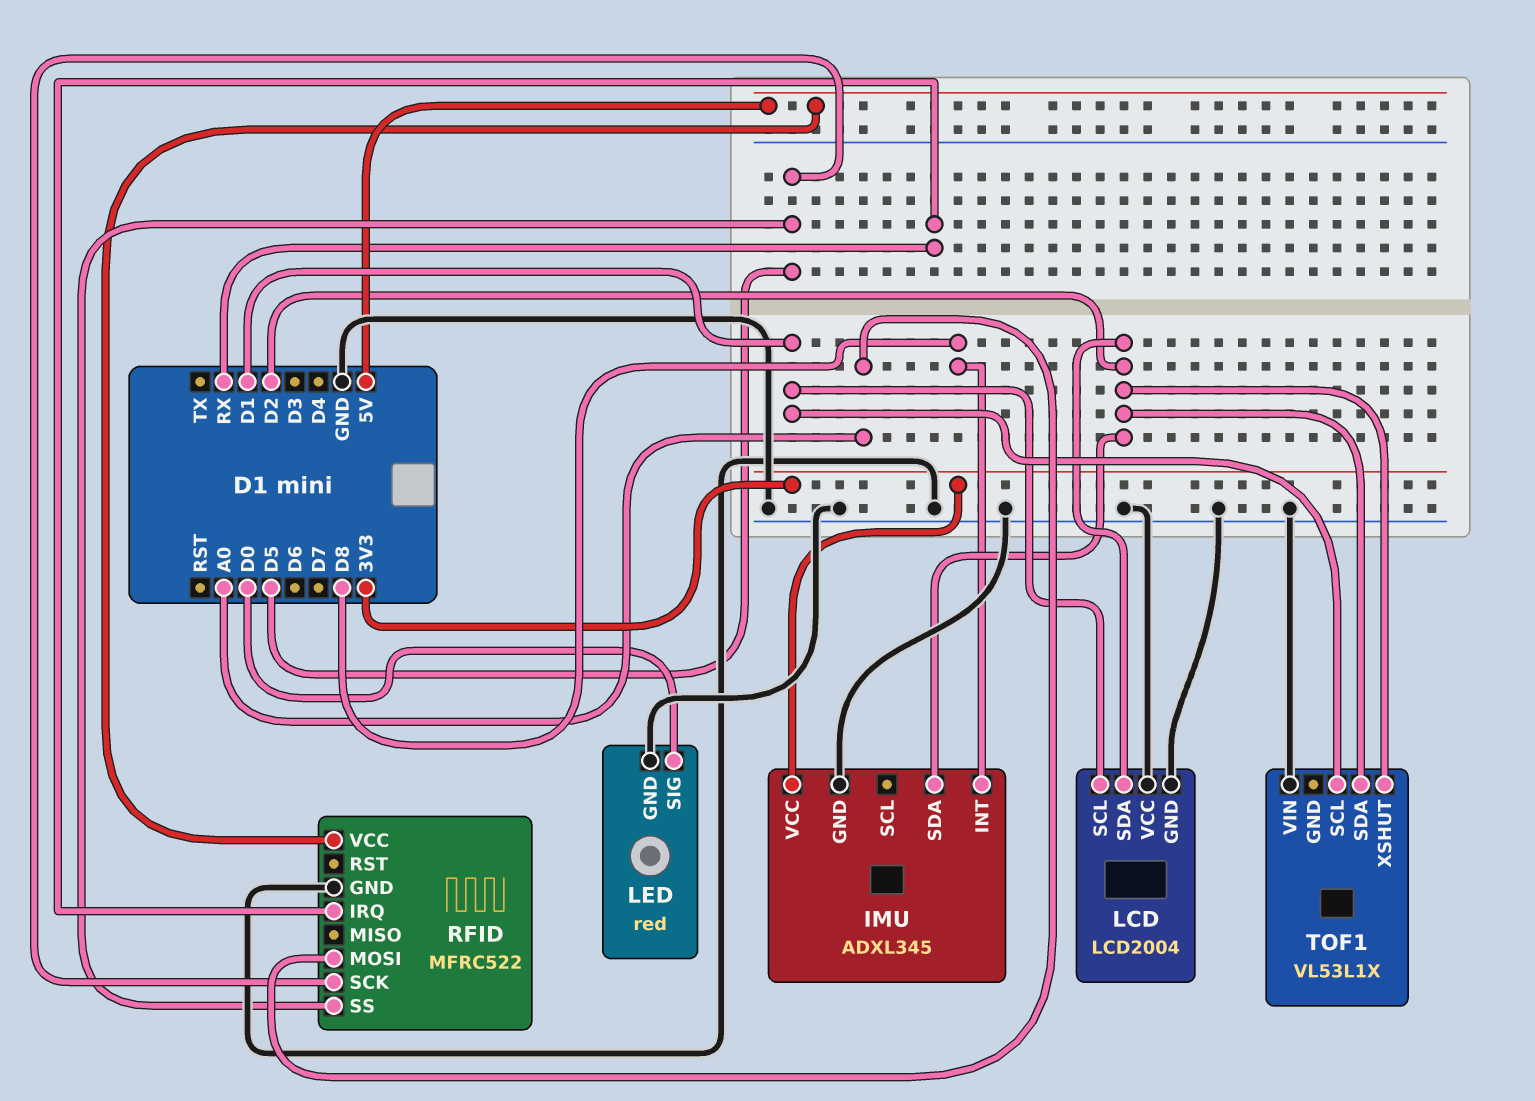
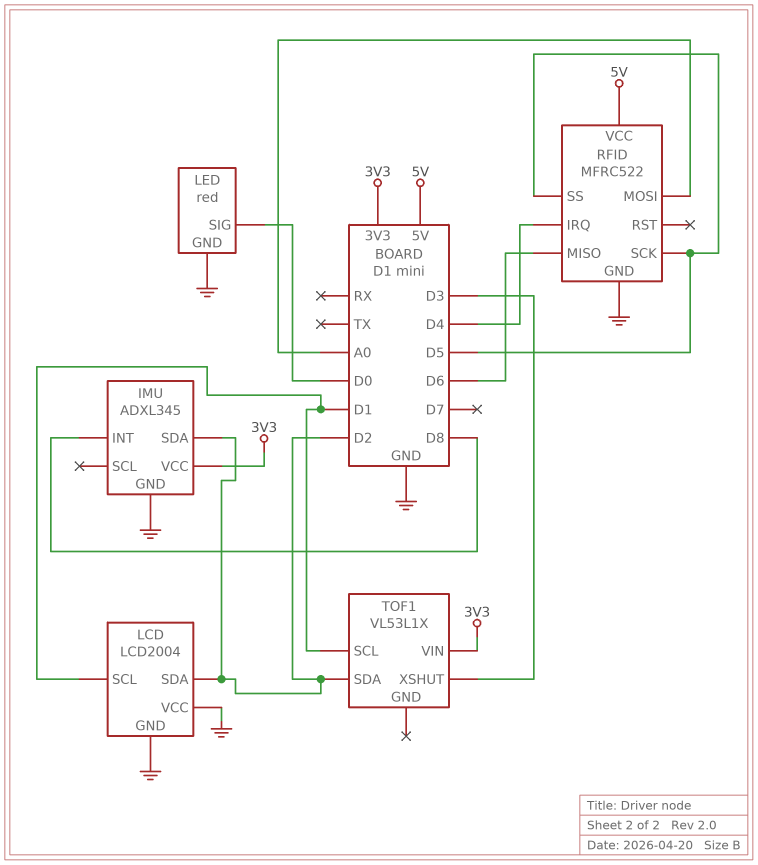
RFID pin IRQ: RX -> D4
RFID pin MISO: none -> D6
TOF1 pin VIN: GND -> 3V3
TOF1 pin XSHUT: D2 -> D3

